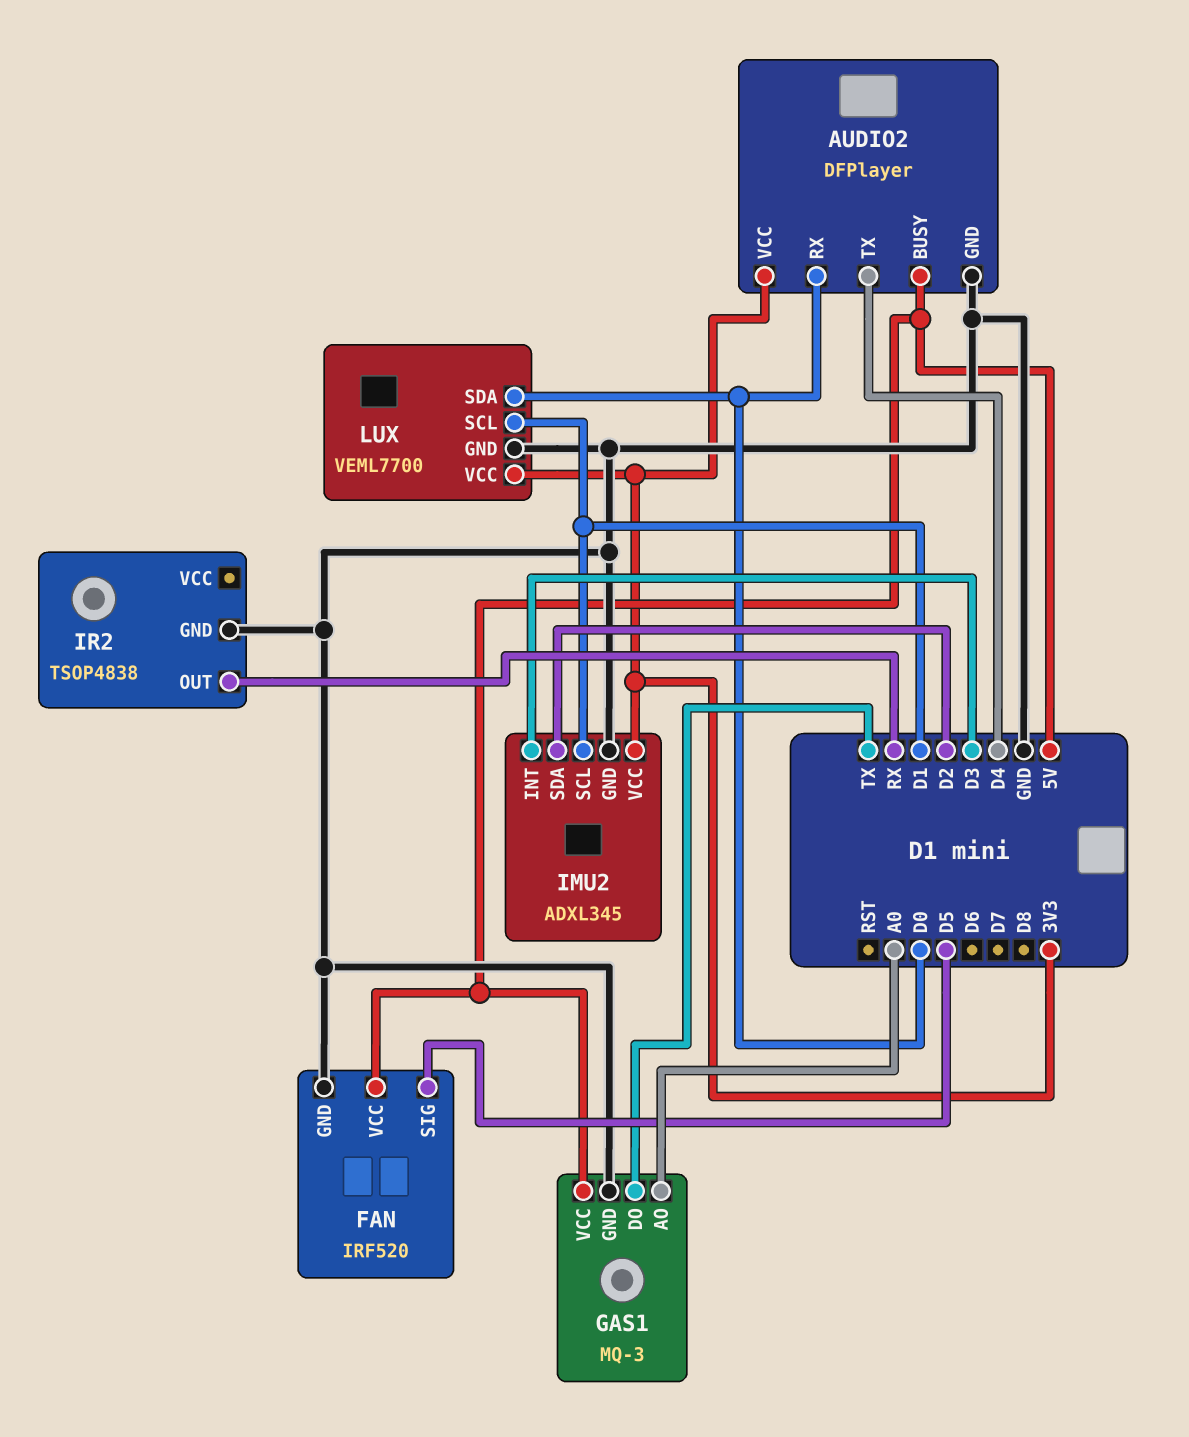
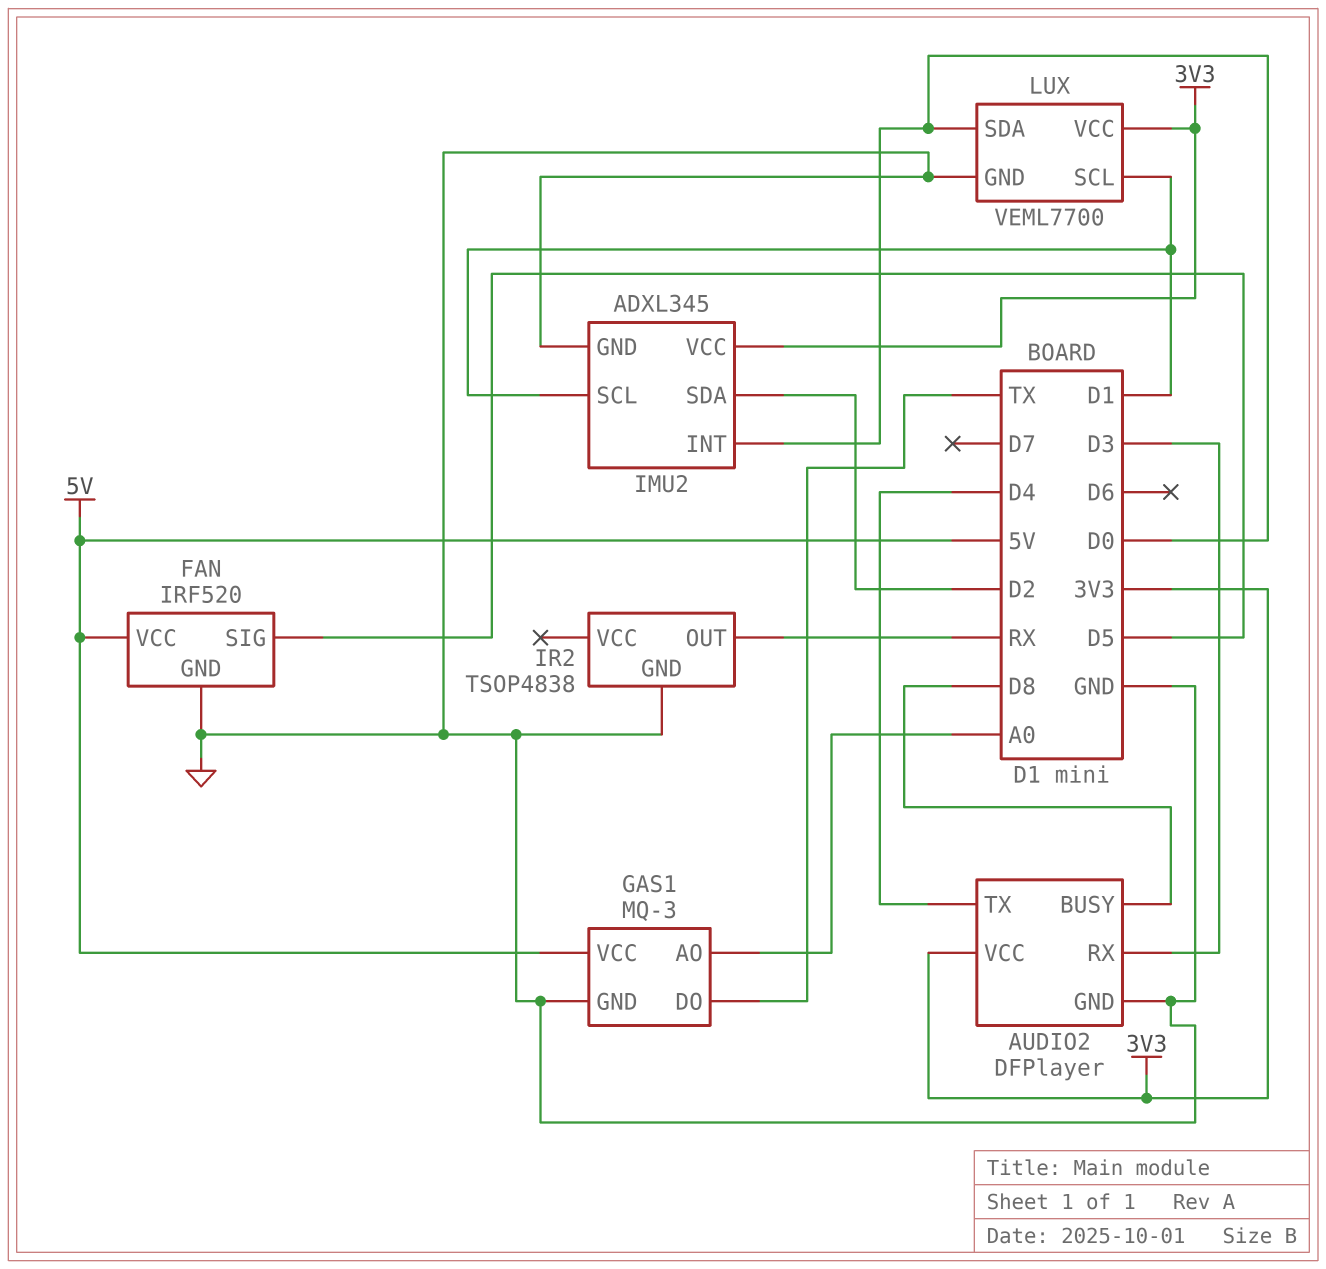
AUDIO2 pin BUSY: 5V -> D8
AUDIO2 pin RX: D0 -> D3
IMU2 pin INT: D3 -> D0

